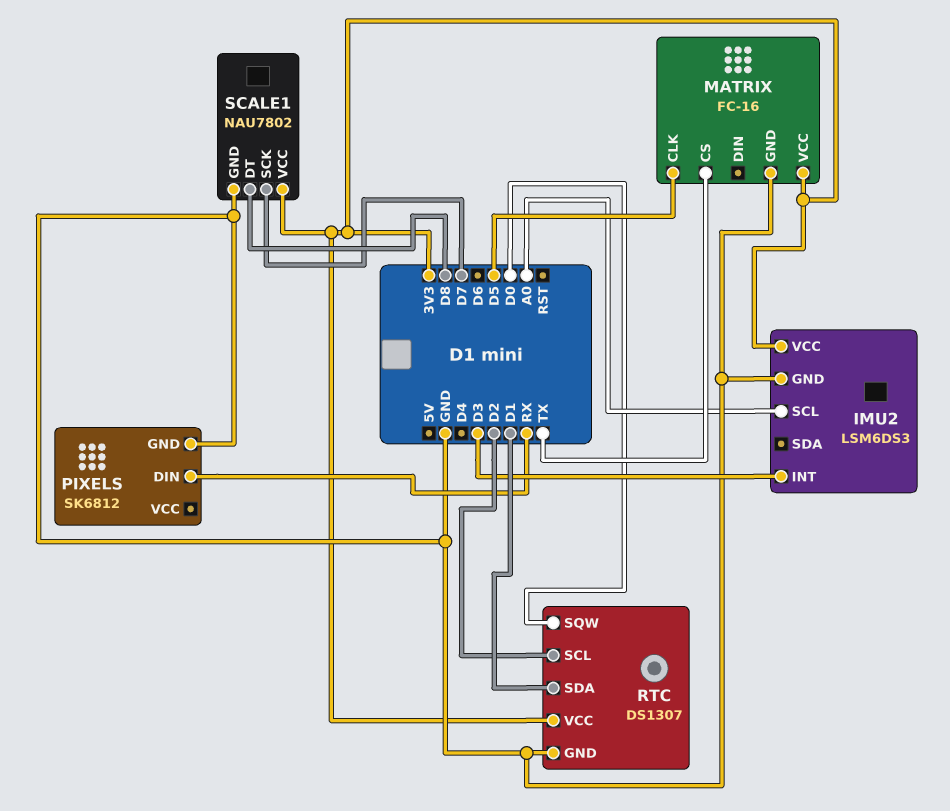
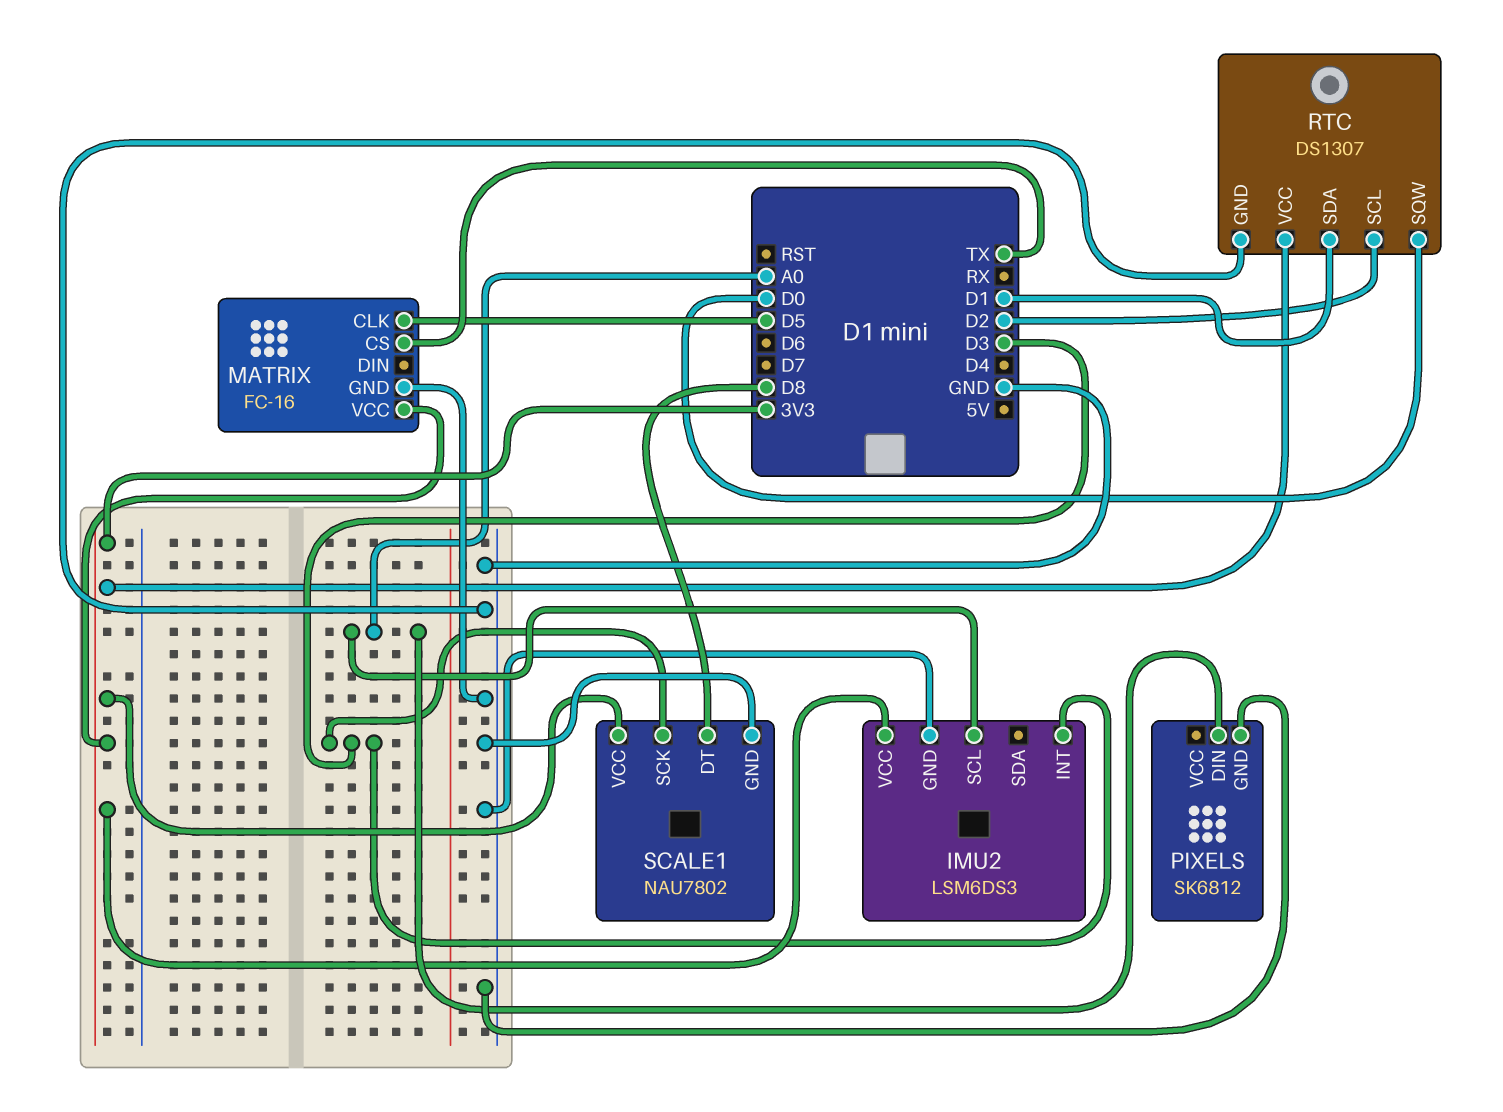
PIXELS pin DIN: RX -> A0
SCALE1 pin SCK: D7 -> D3

